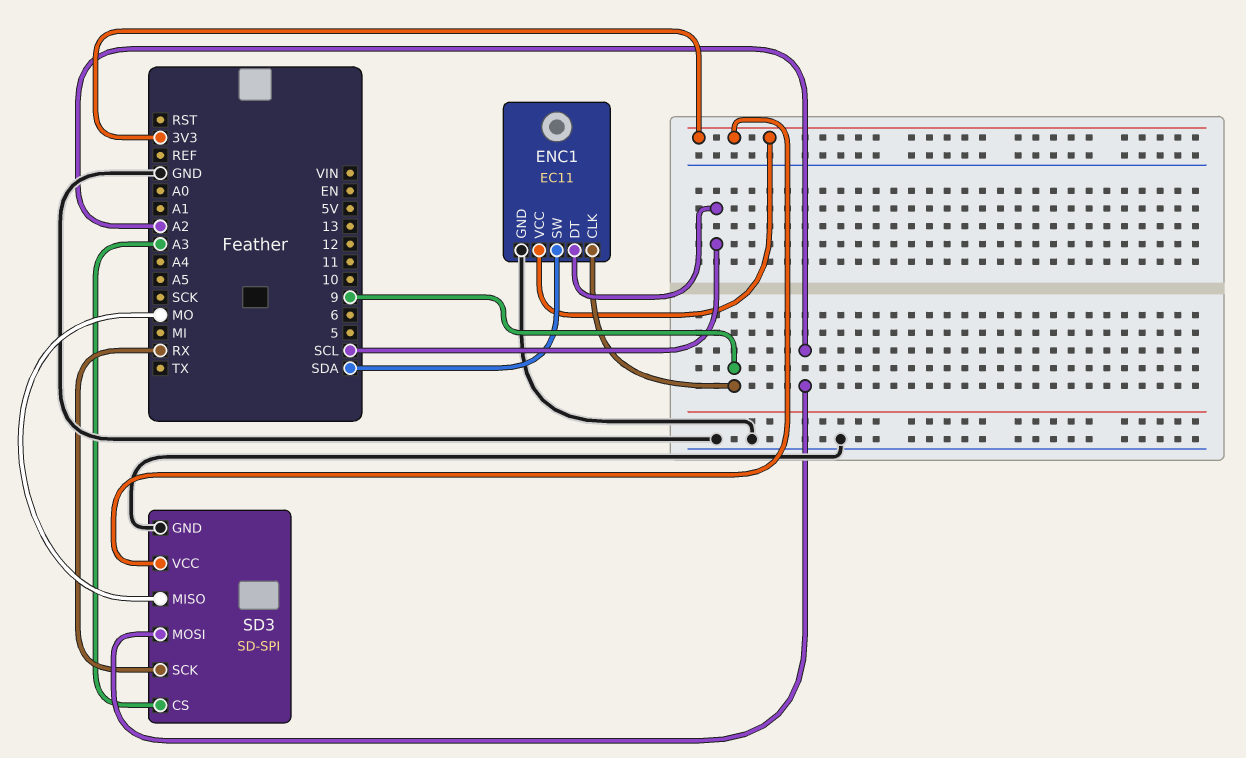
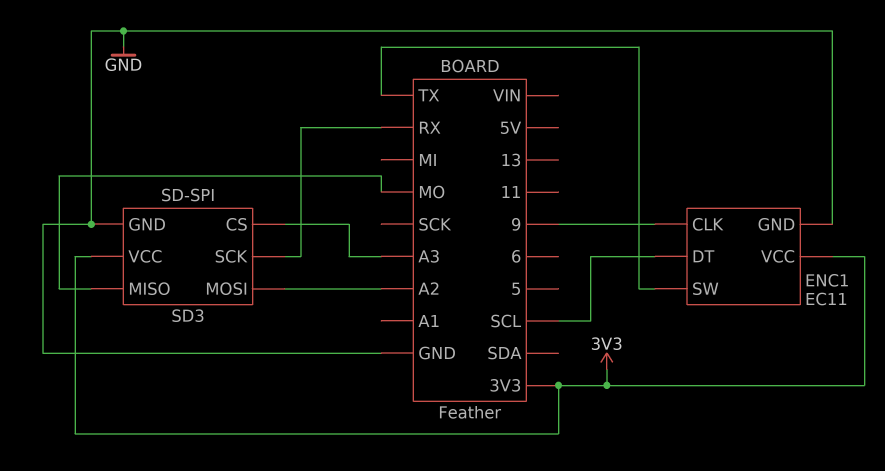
ENC1 pin SW: SDA -> TX

